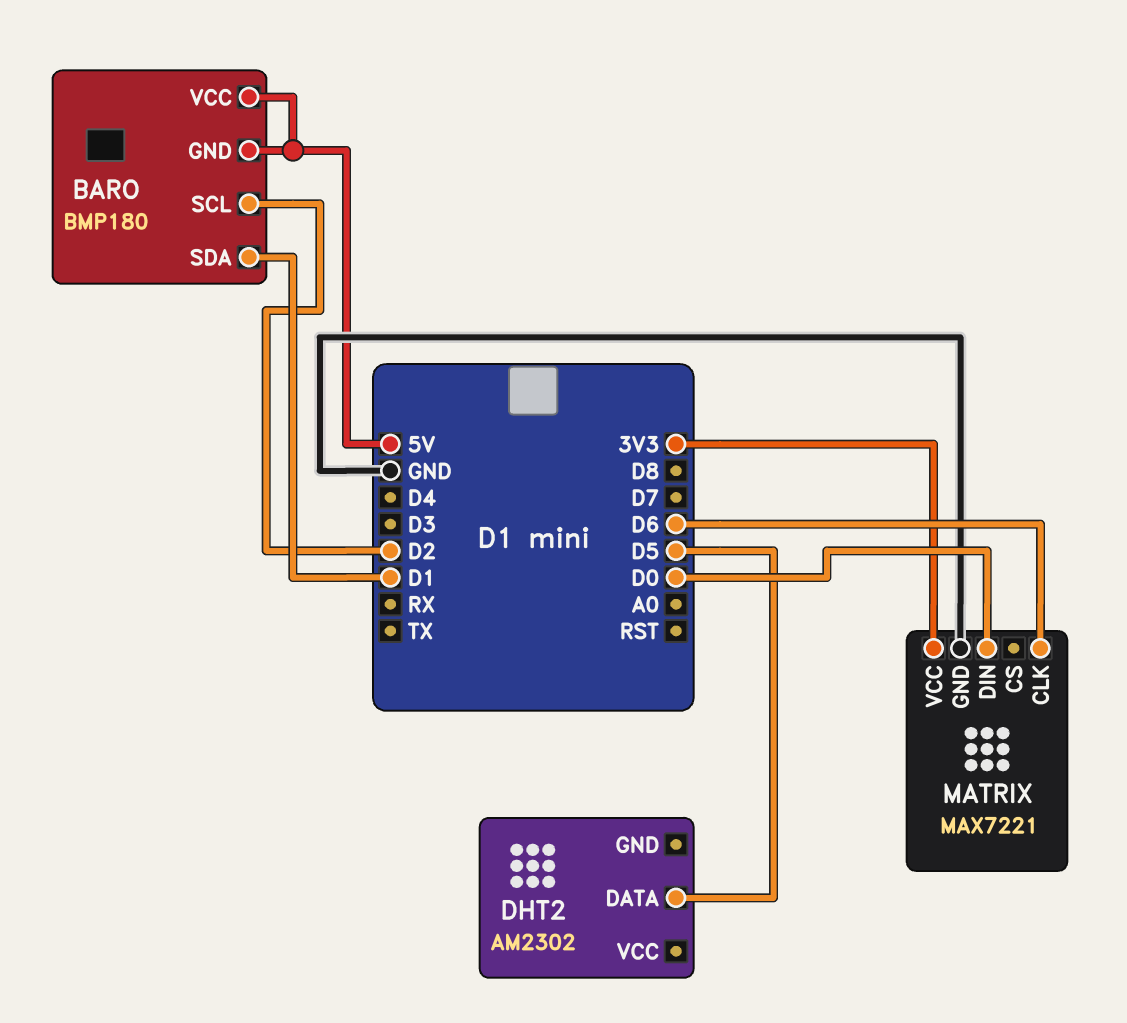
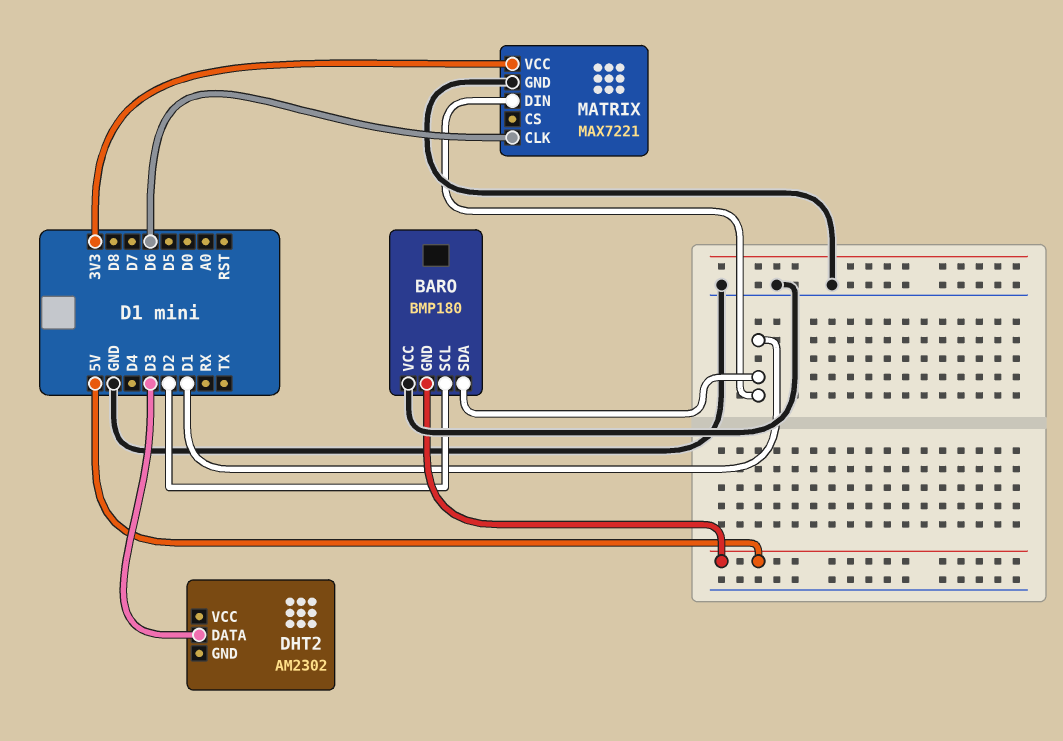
BARO pin VCC: 5V -> GND
DHT2 pin DATA: D5 -> D3
MATRIX pin DIN: D0 -> D1

